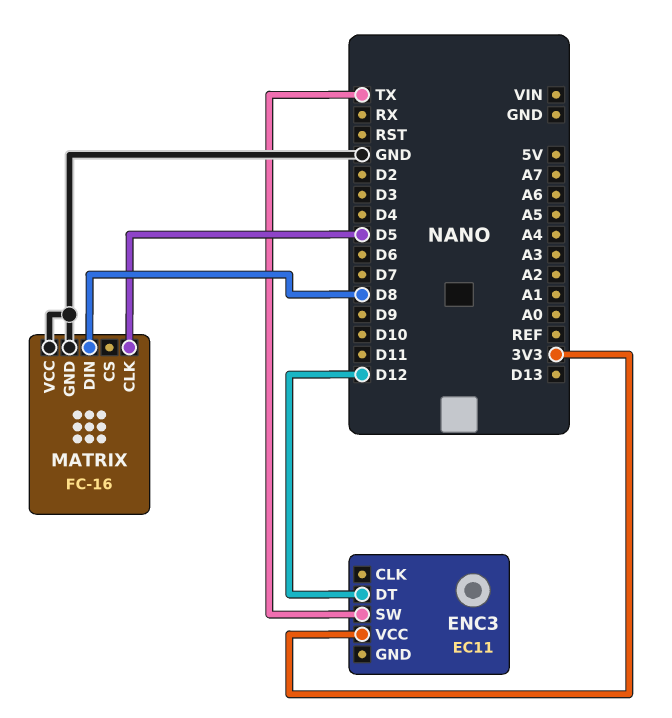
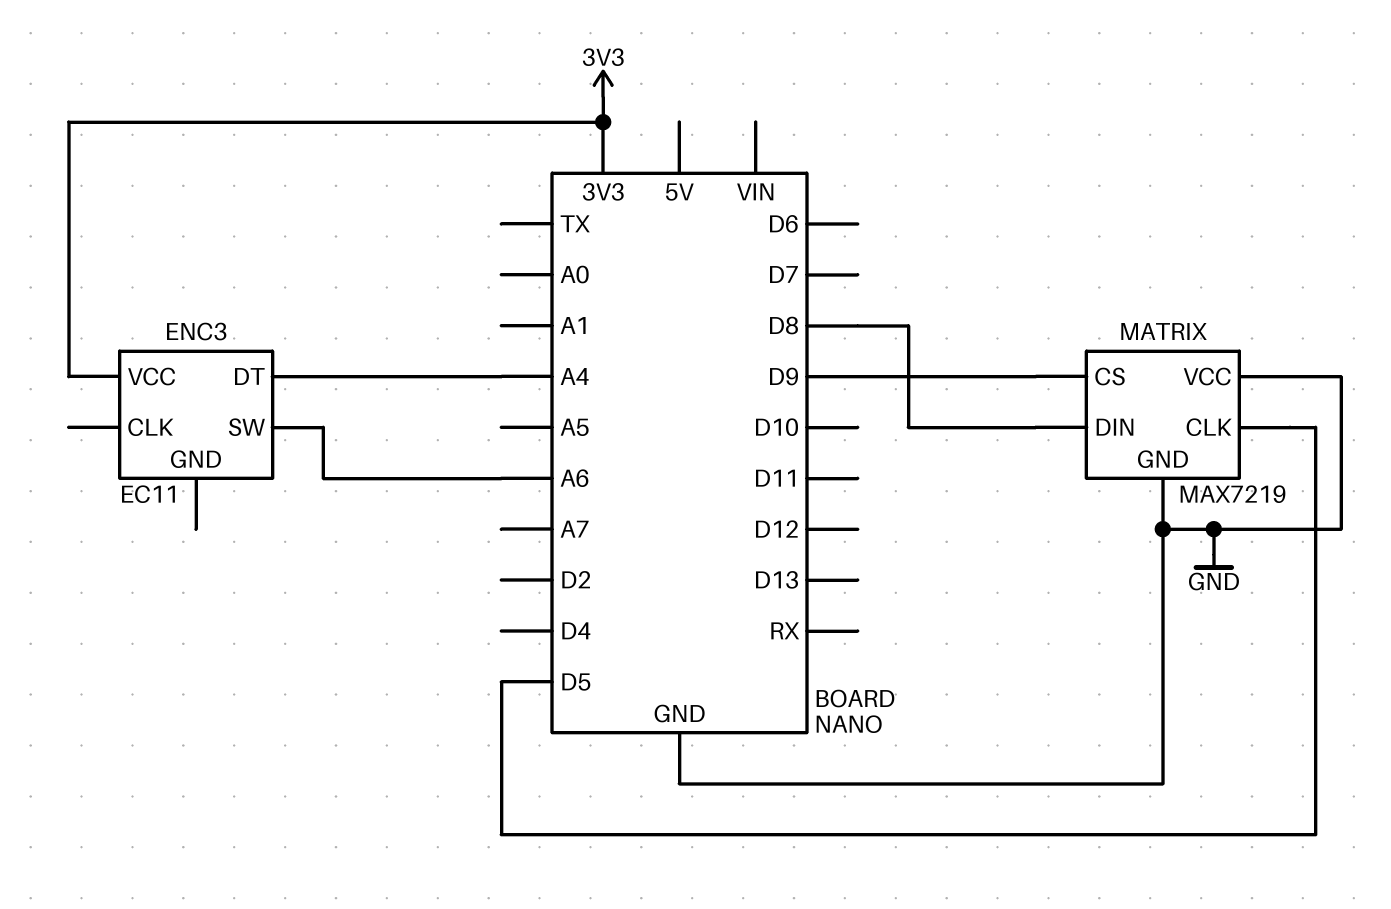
ENC3 pin DT: D12 -> A4
ENC3 pin SW: TX -> A6
MATRIX: FC-16 -> MAX7219
MATRIX pin CS: none -> D9

